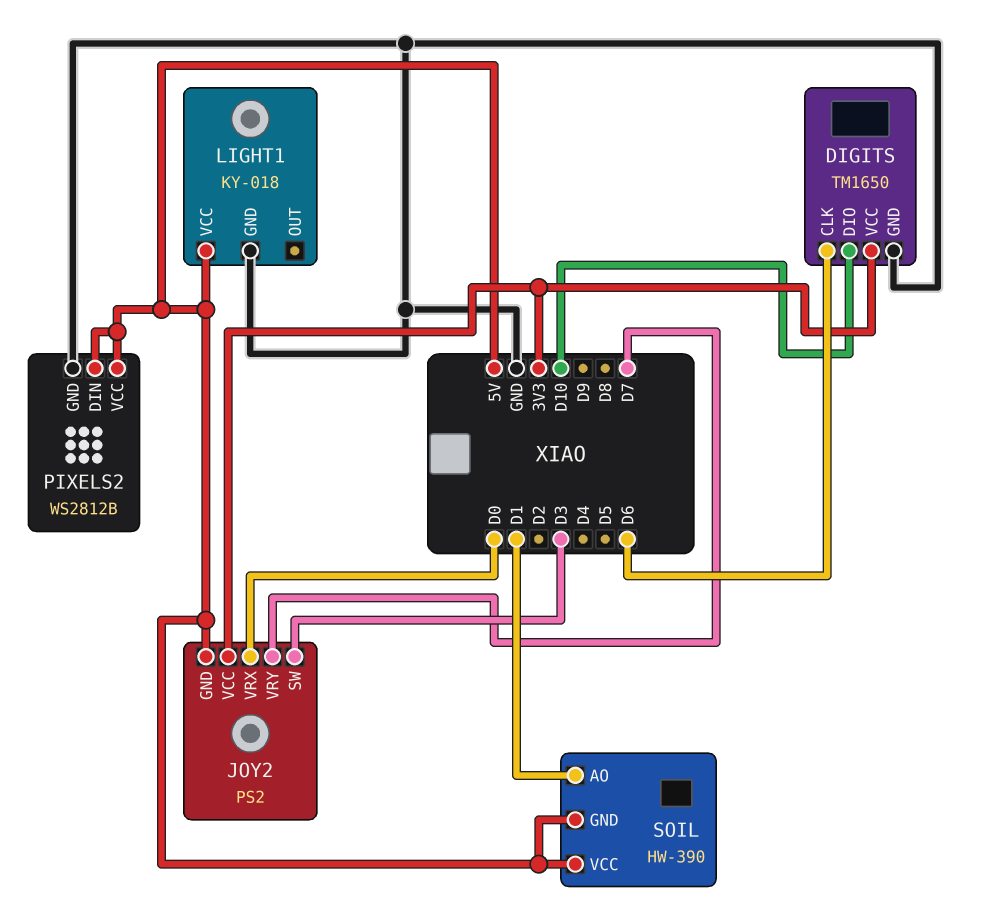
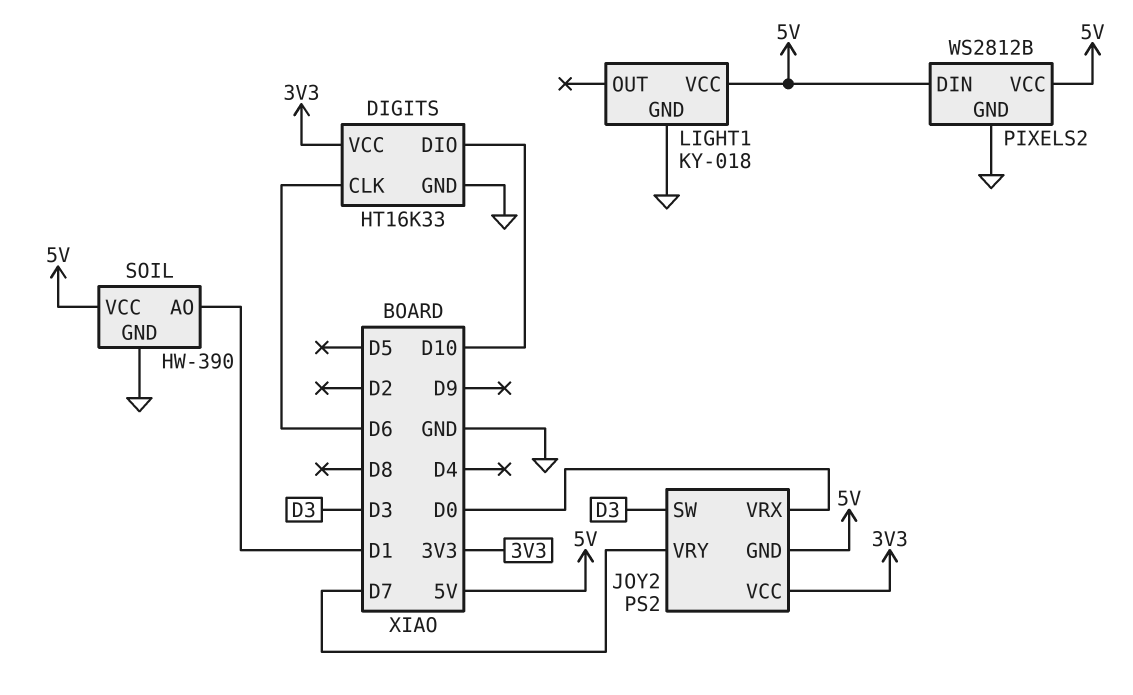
DIGITS: TM1650 -> HT16K33
SOIL pin GND: 5V -> GND

